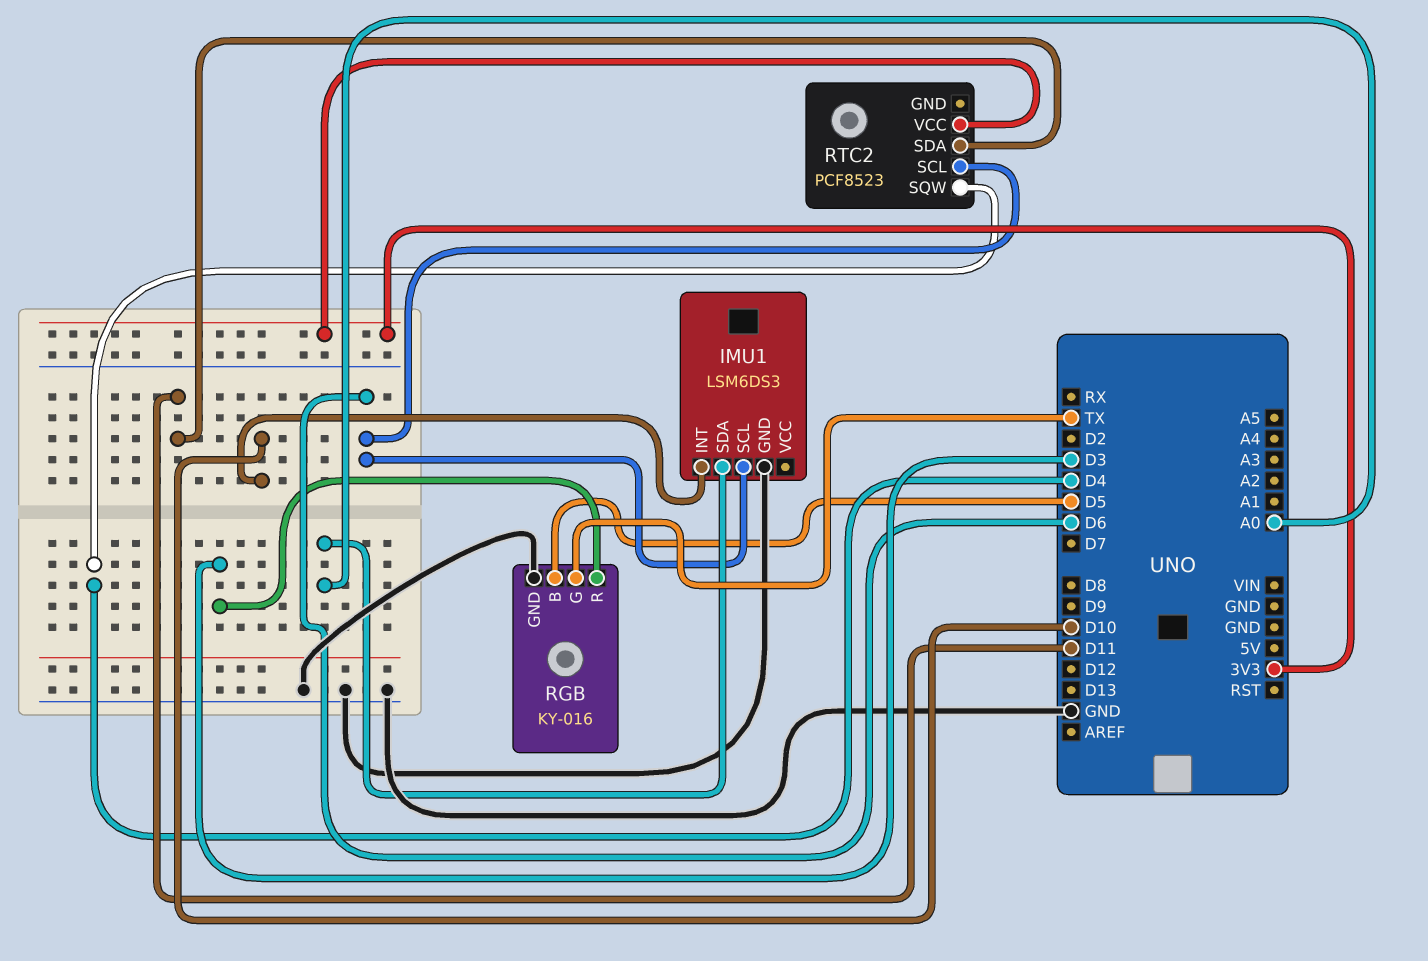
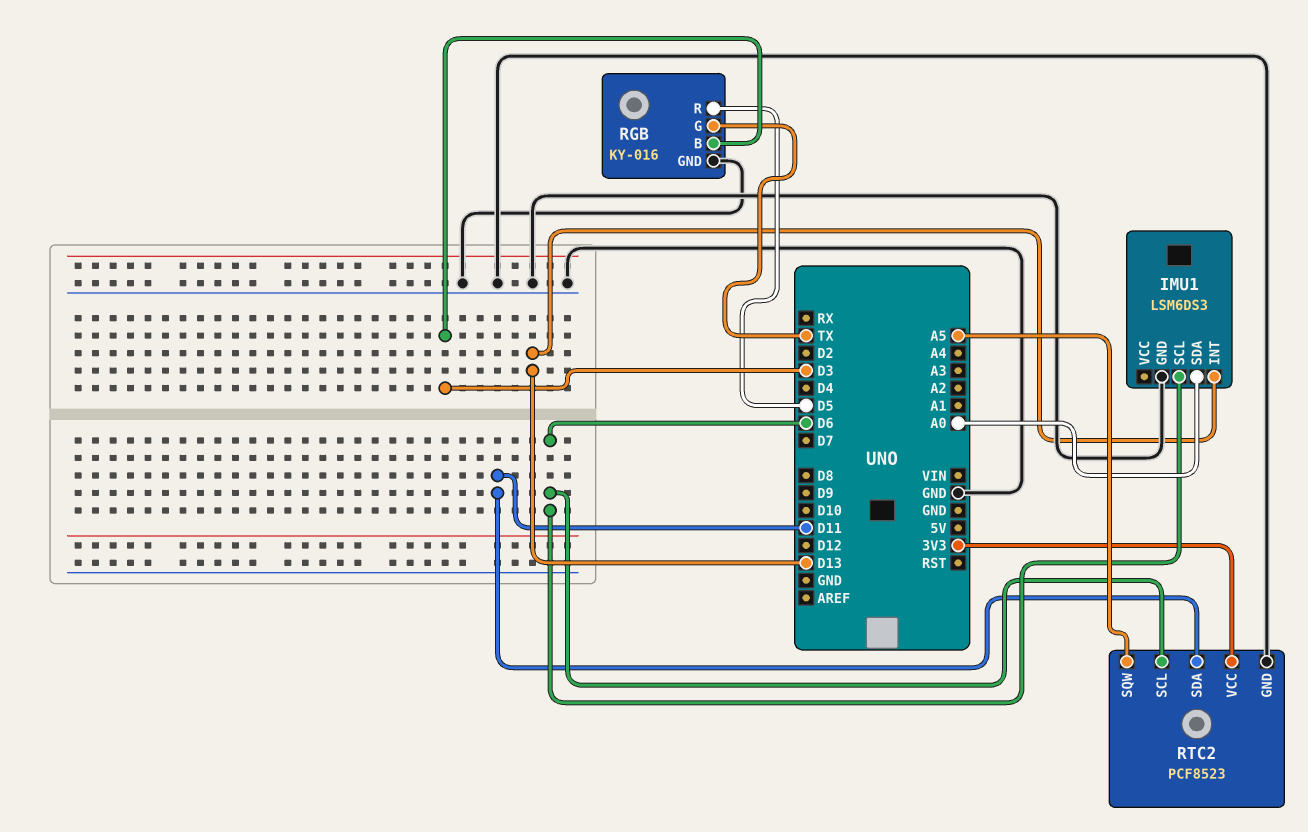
IMU1 pin INT: D10 -> D13
RGB pin B: D5 -> D3
RGB pin R: D3 -> D5
RTC2 pin GND: none -> GND
RTC2 pin SQW: D4 -> A5

